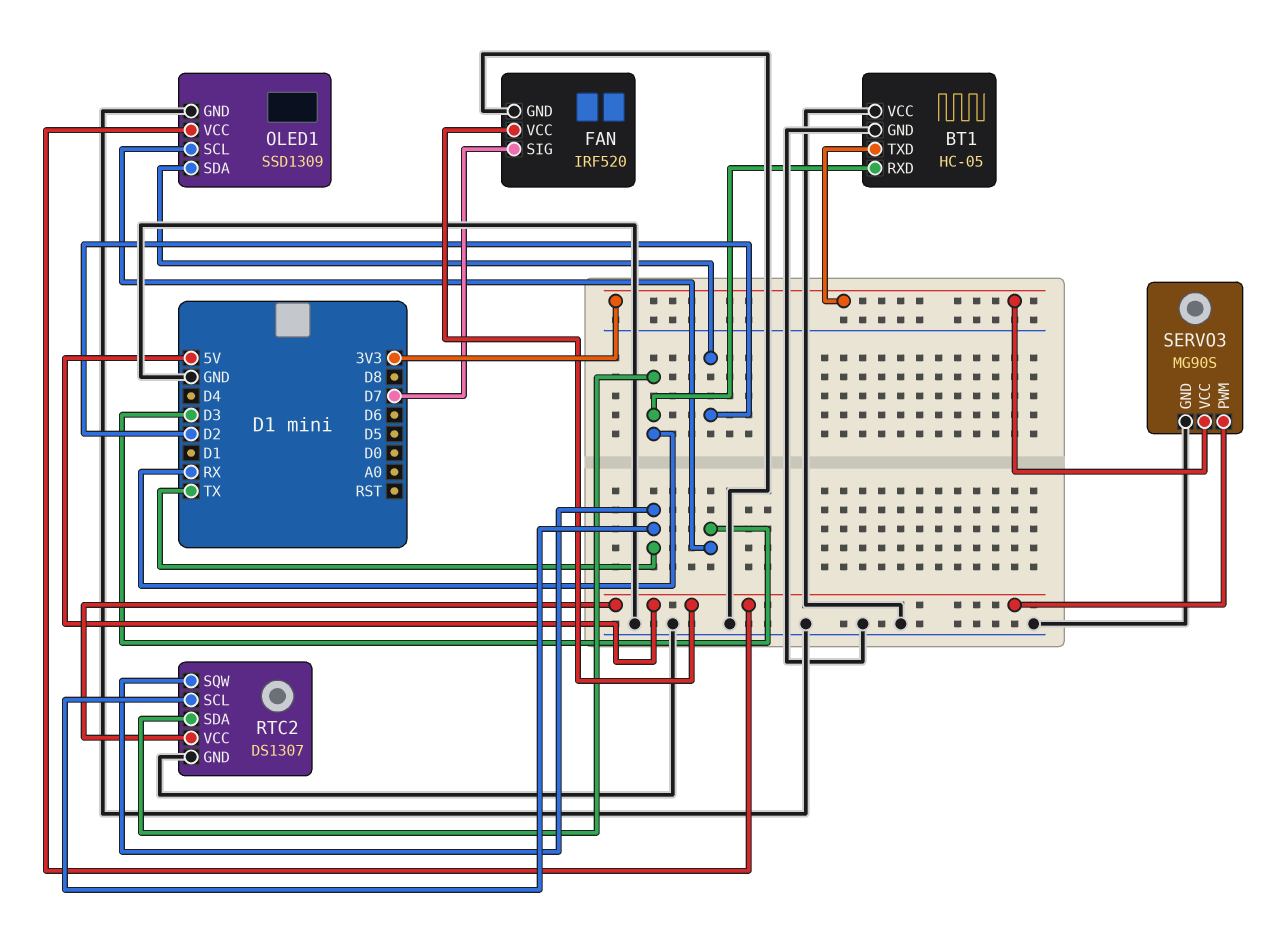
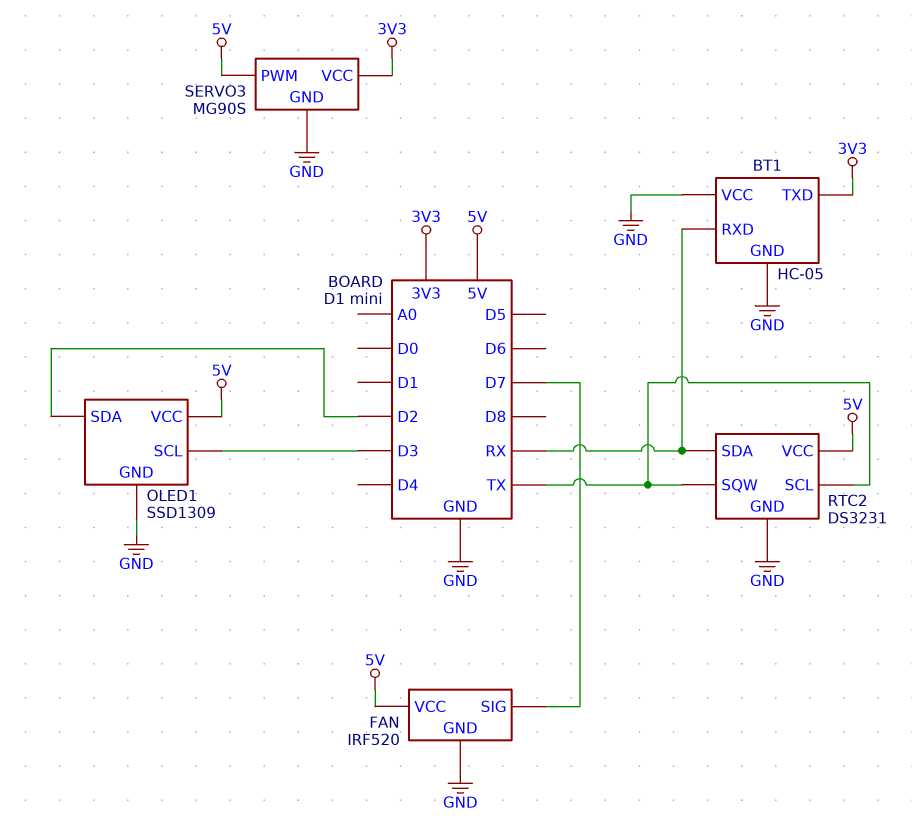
RTC2: DS1307 -> DS3231

